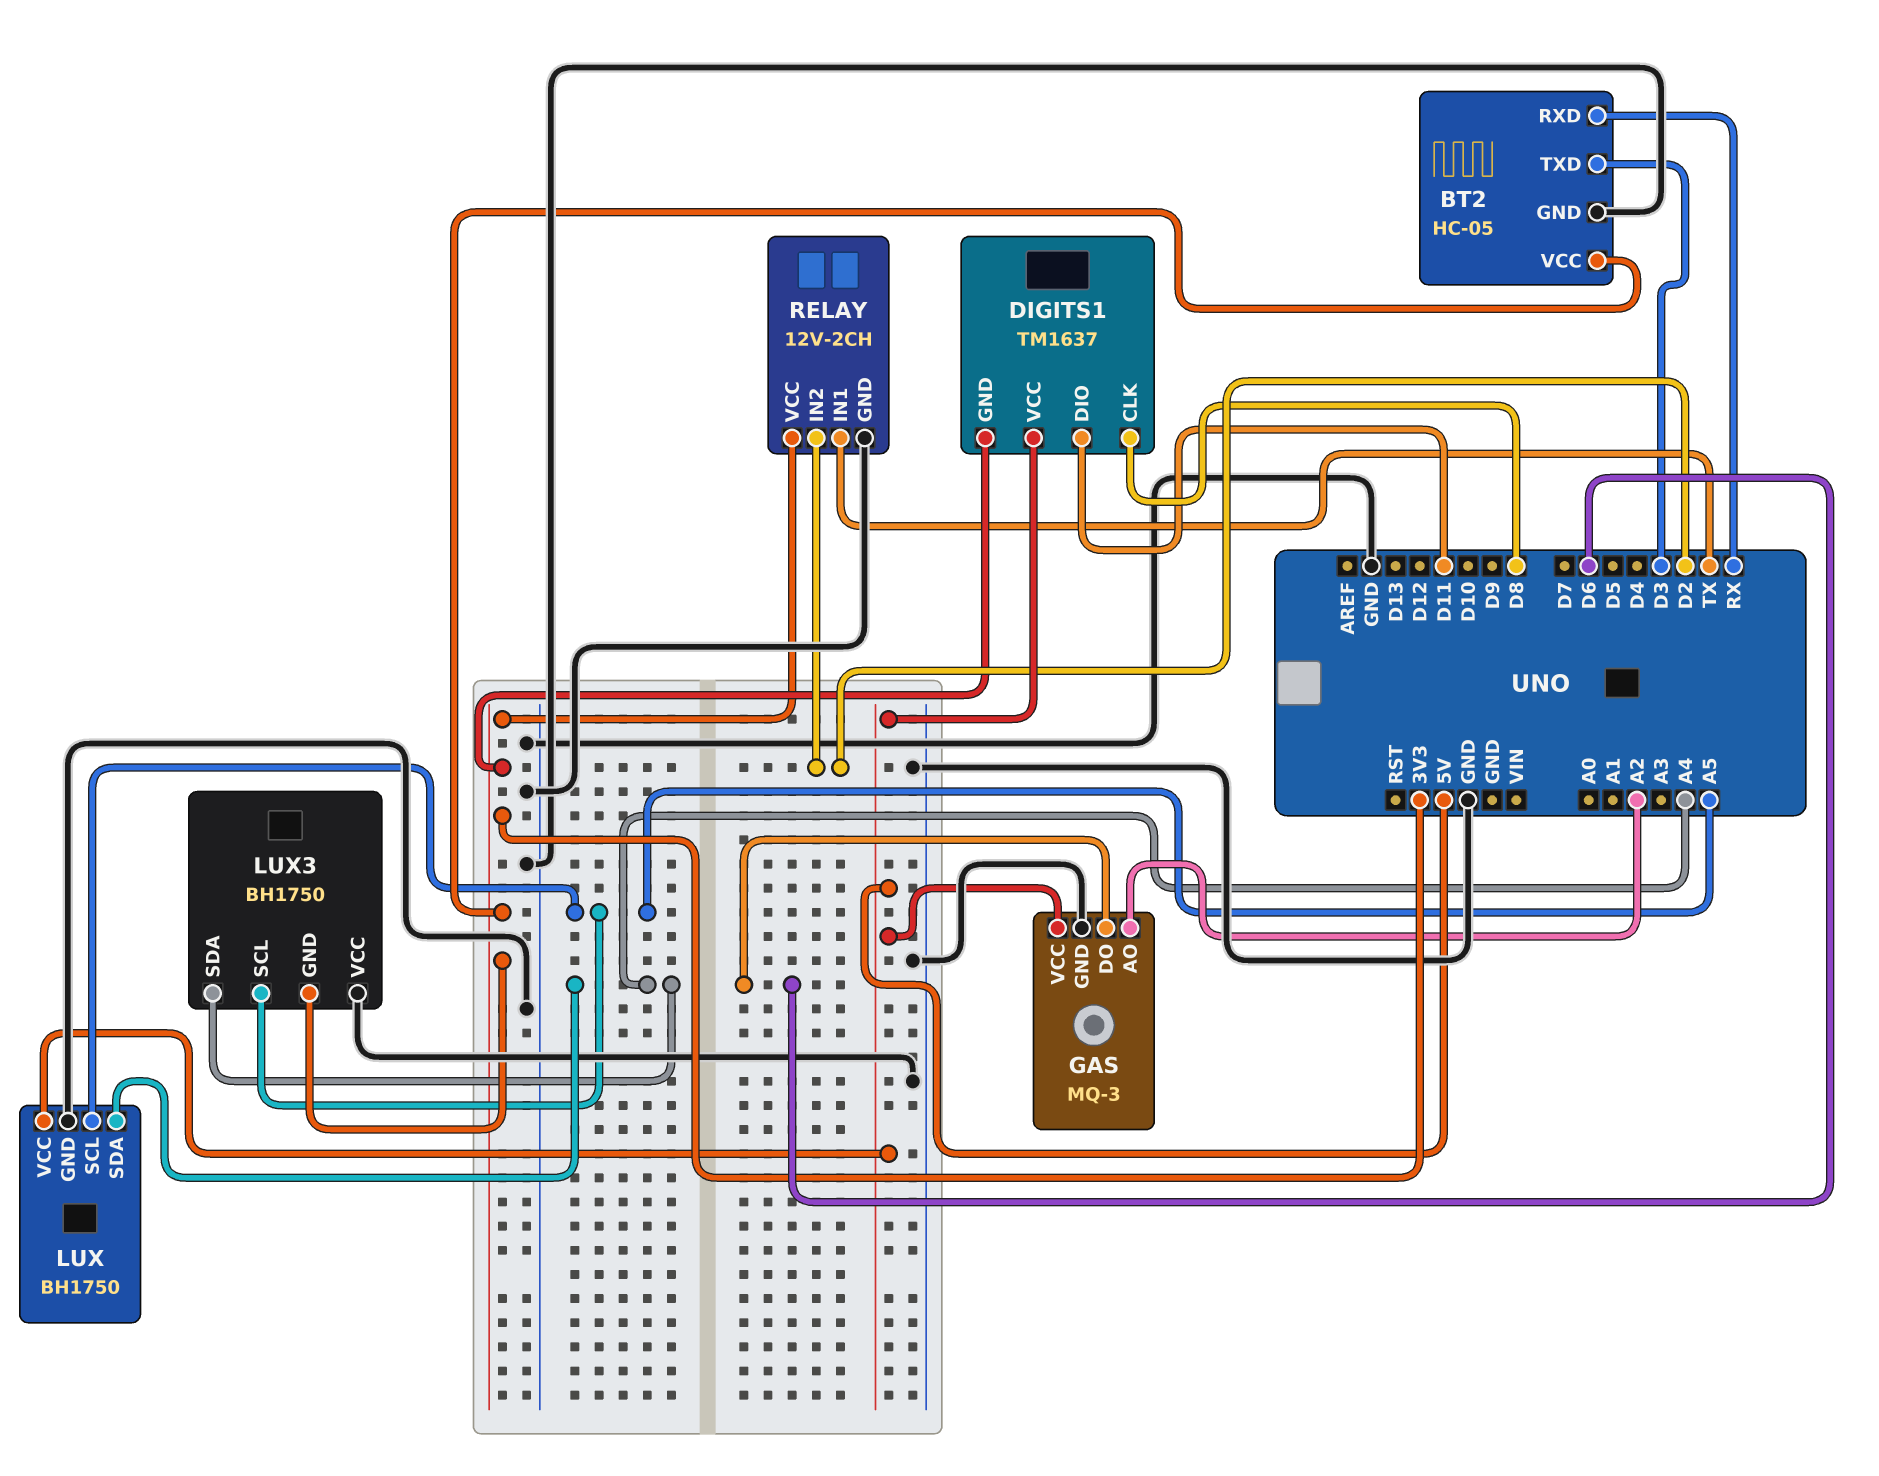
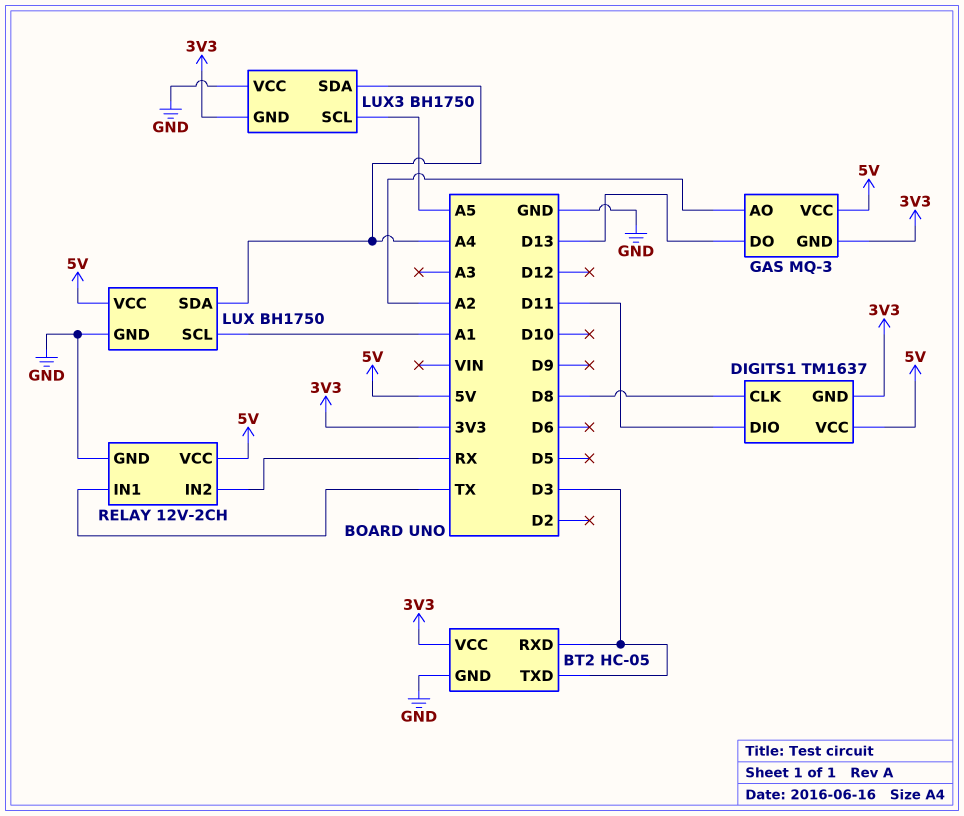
BT2 pin RXD: RX -> D3
GAS pin DO: D6 -> D13
GAS pin GND: GND -> 3V3
LUX pin SCL: A5 -> A1
RELAY pin IN2: D2 -> RX
RELAY pin VCC: 3V3 -> 5V

